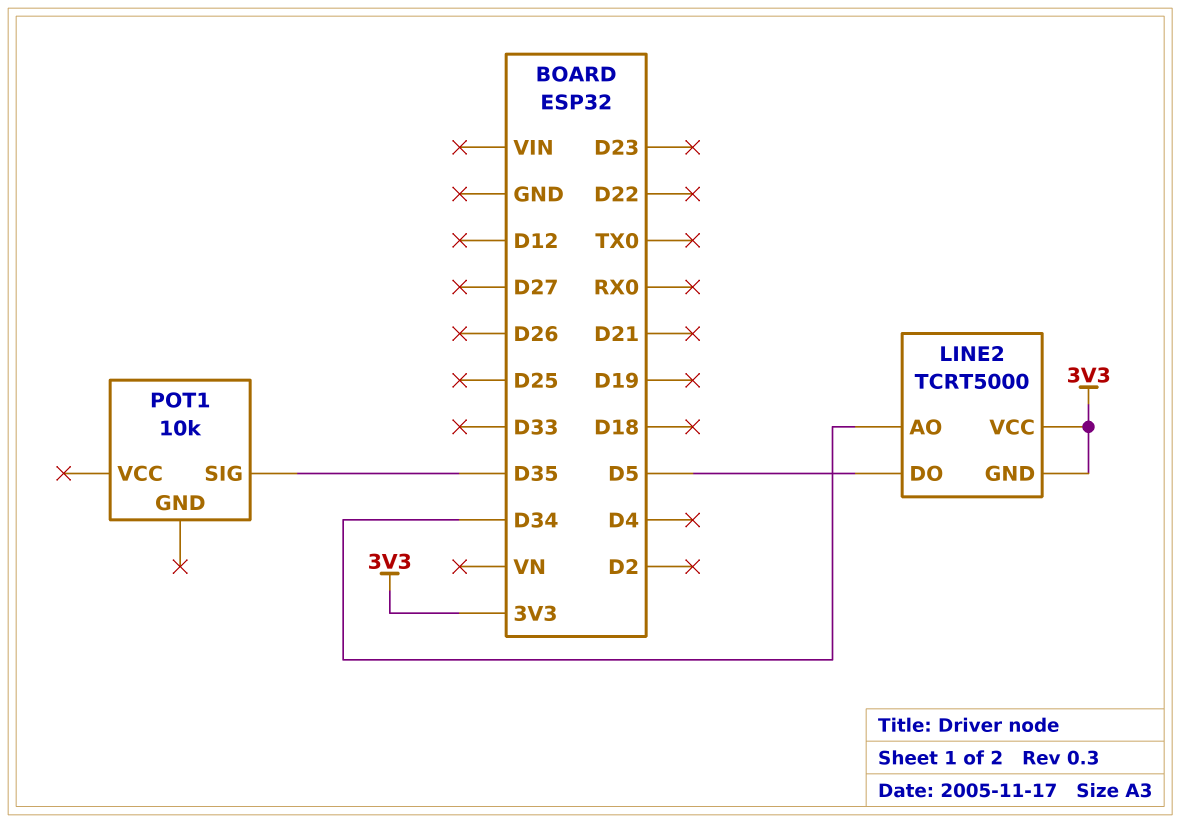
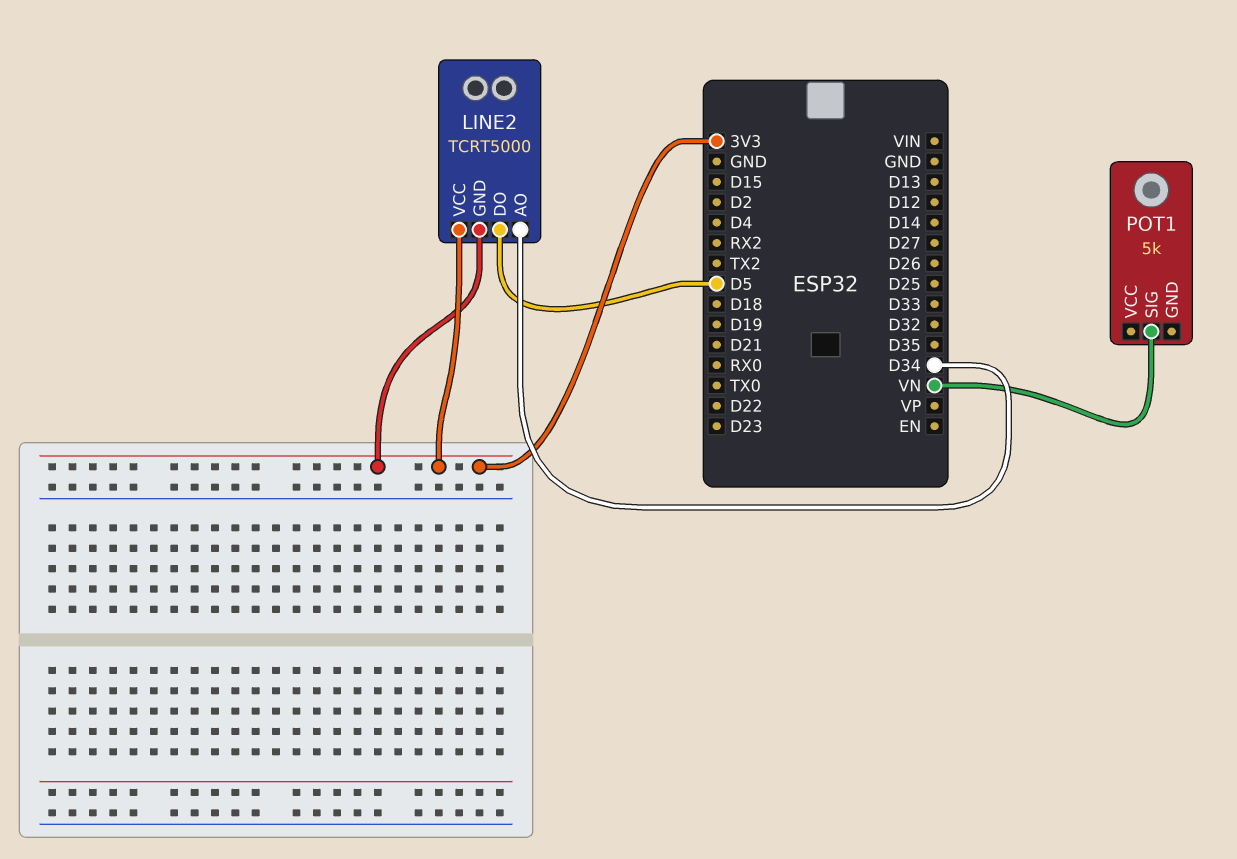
POT1: 10k -> 5k
POT1 pin SIG: D35 -> VN

